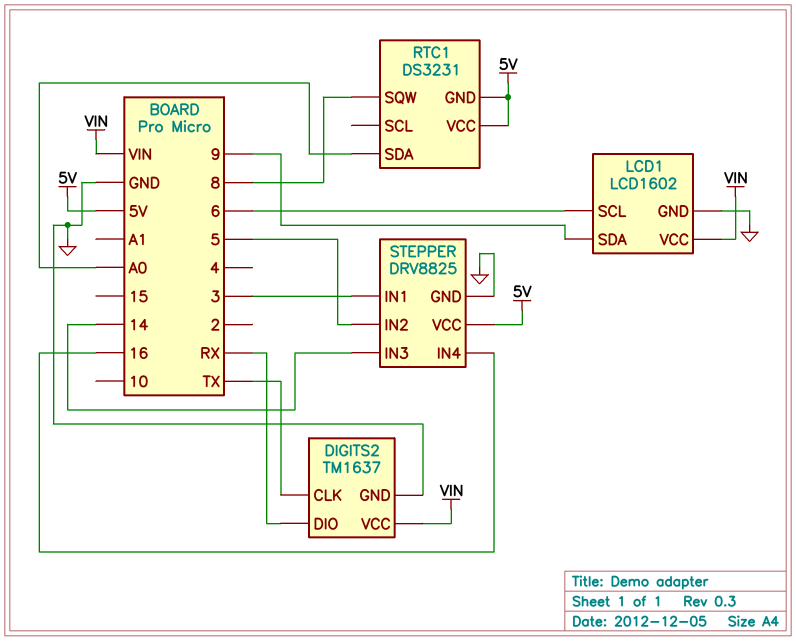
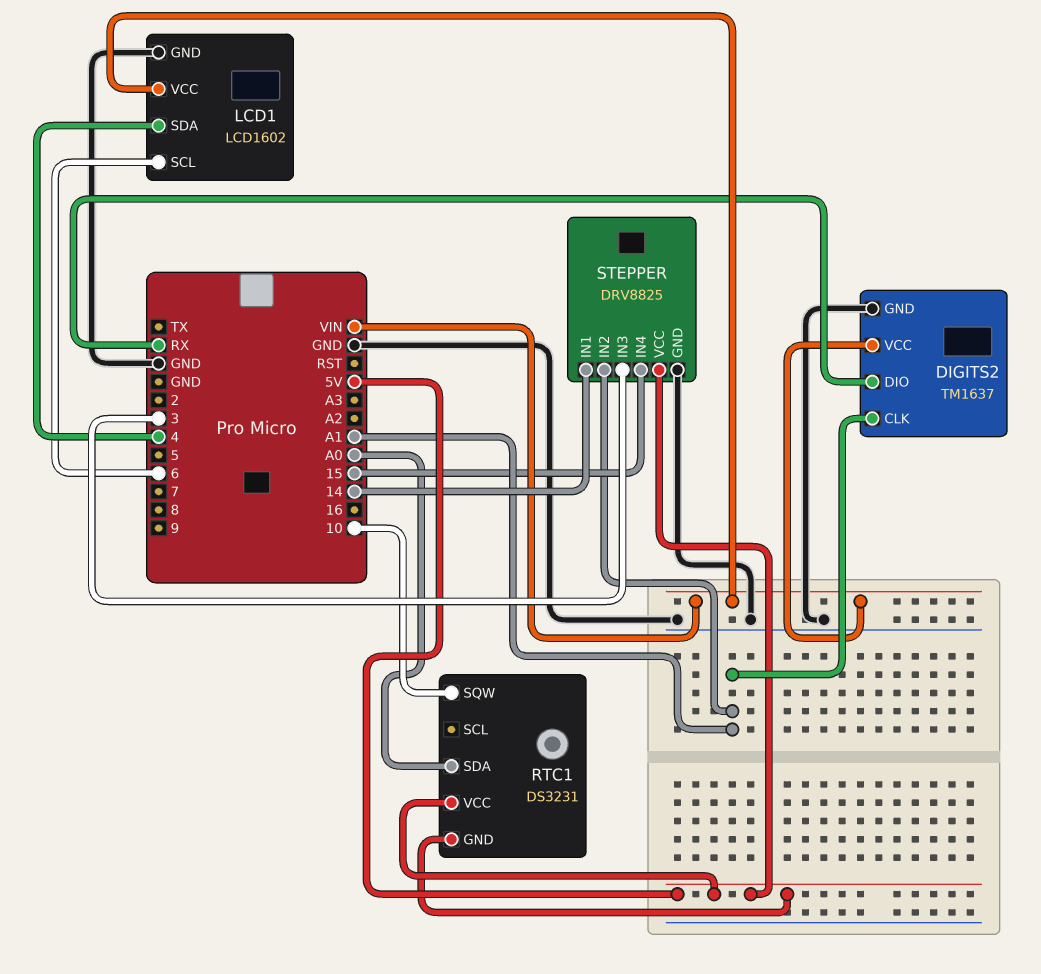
DIGITS2 pin CLK: TX -> A1
LCD1 pin SDA: 9 -> 4
RTC1 pin SQW: 8 -> 10
STEPPER pin IN1: 3 -> 14
STEPPER pin IN2: 5 -> A1
STEPPER pin IN3: 14 -> 3
STEPPER pin IN4: 16 -> 15

